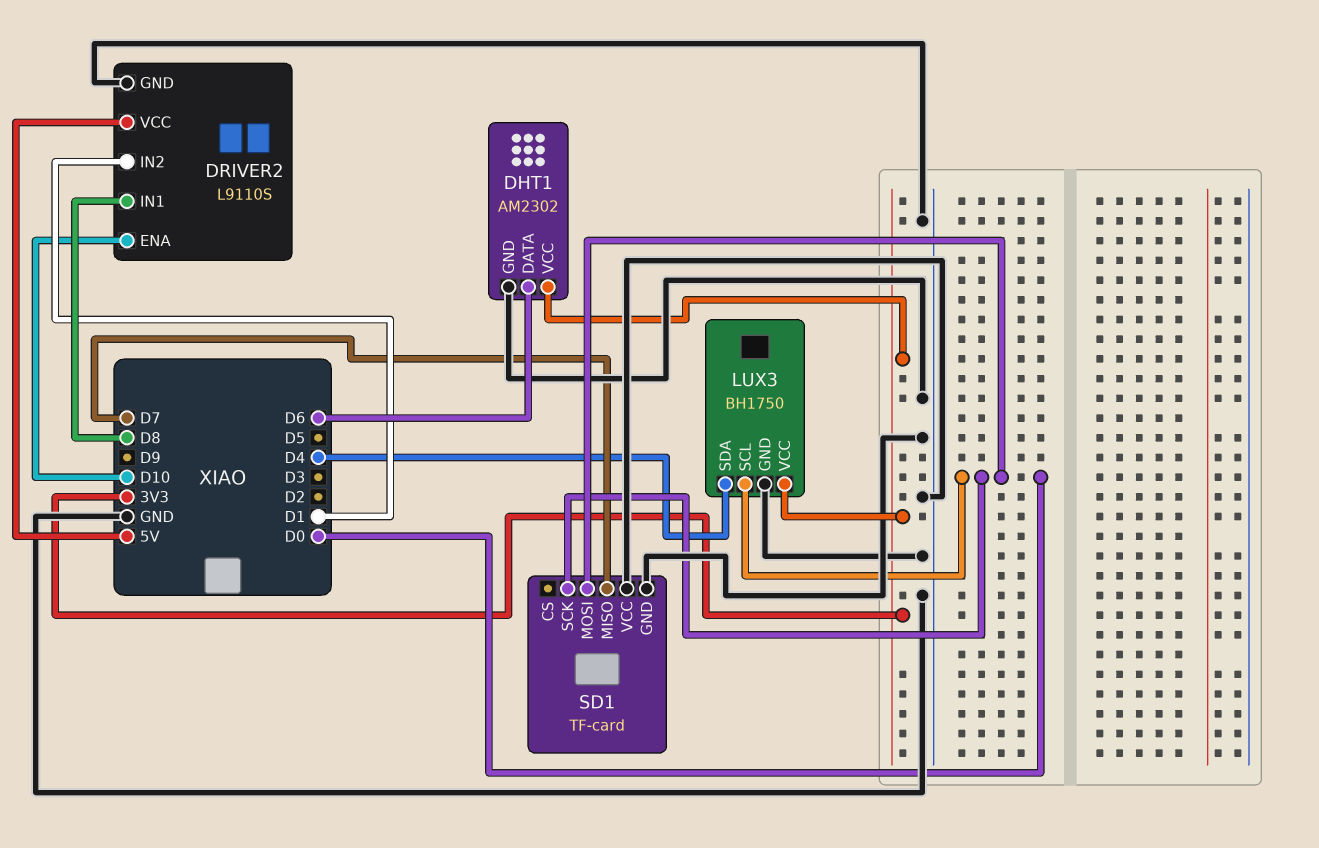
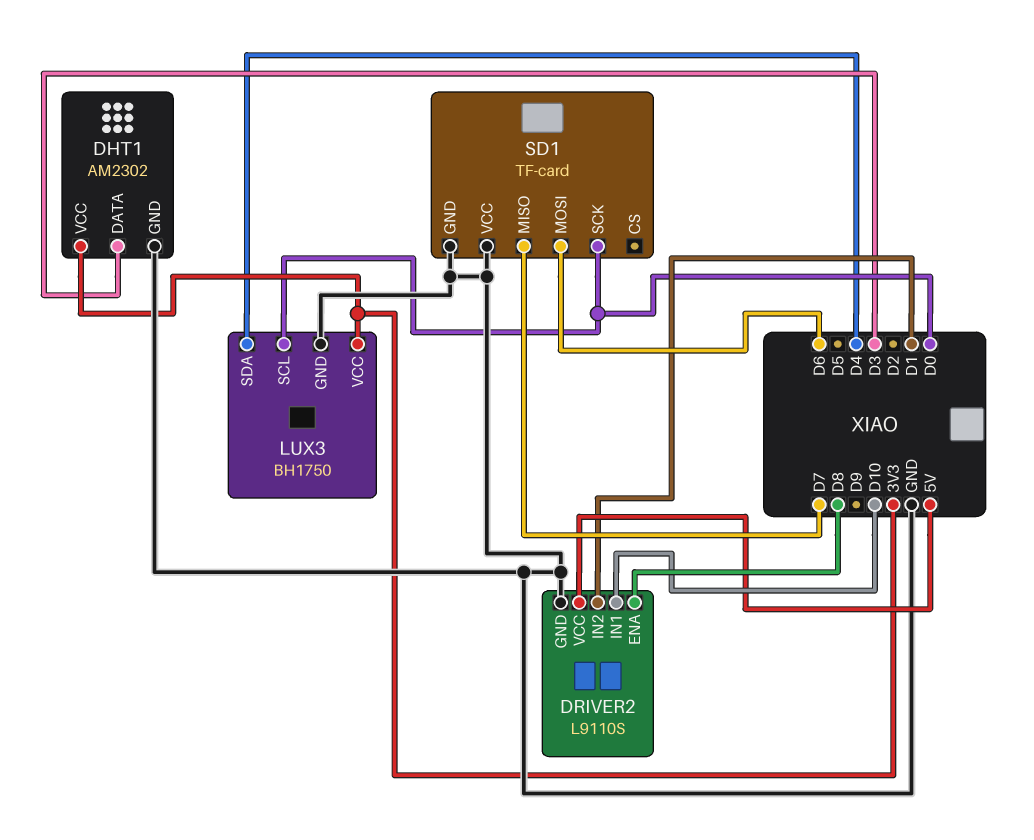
DHT1 pin DATA: D6 -> D3
DRIVER2 pin ENA: D10 -> D8
DRIVER2 pin IN1: D8 -> D10
SD1 pin MOSI: D0 -> D6

